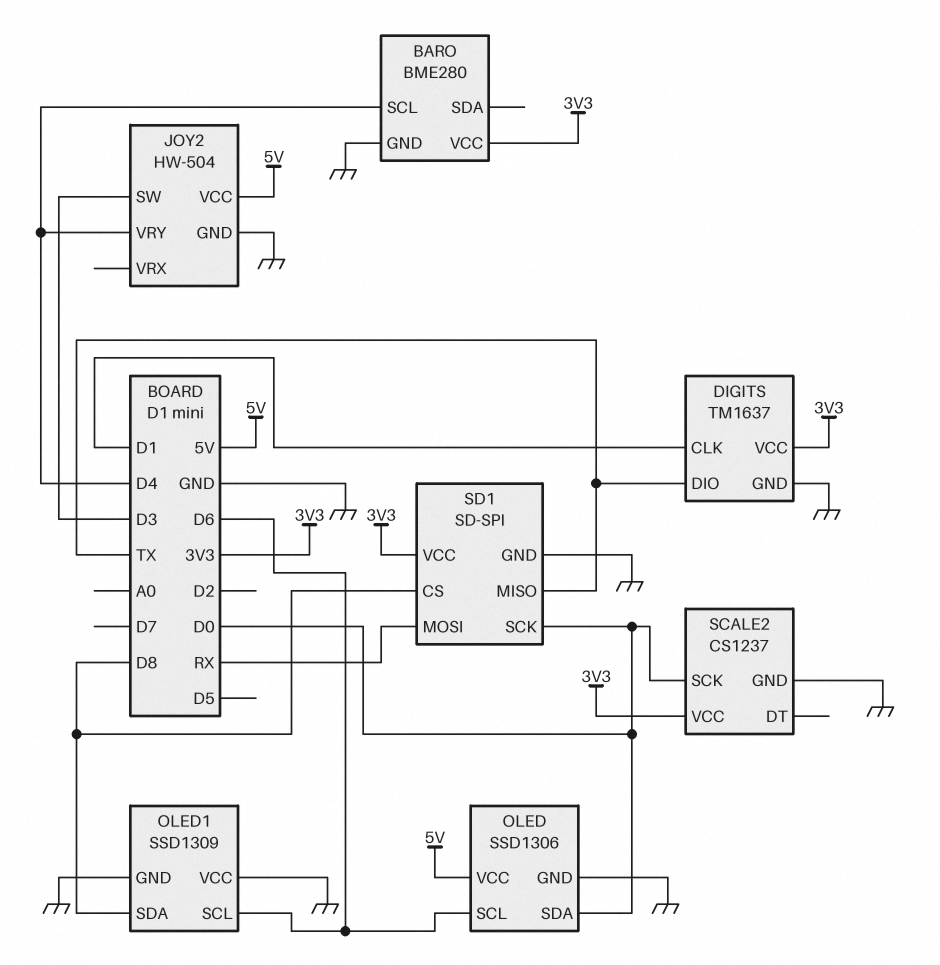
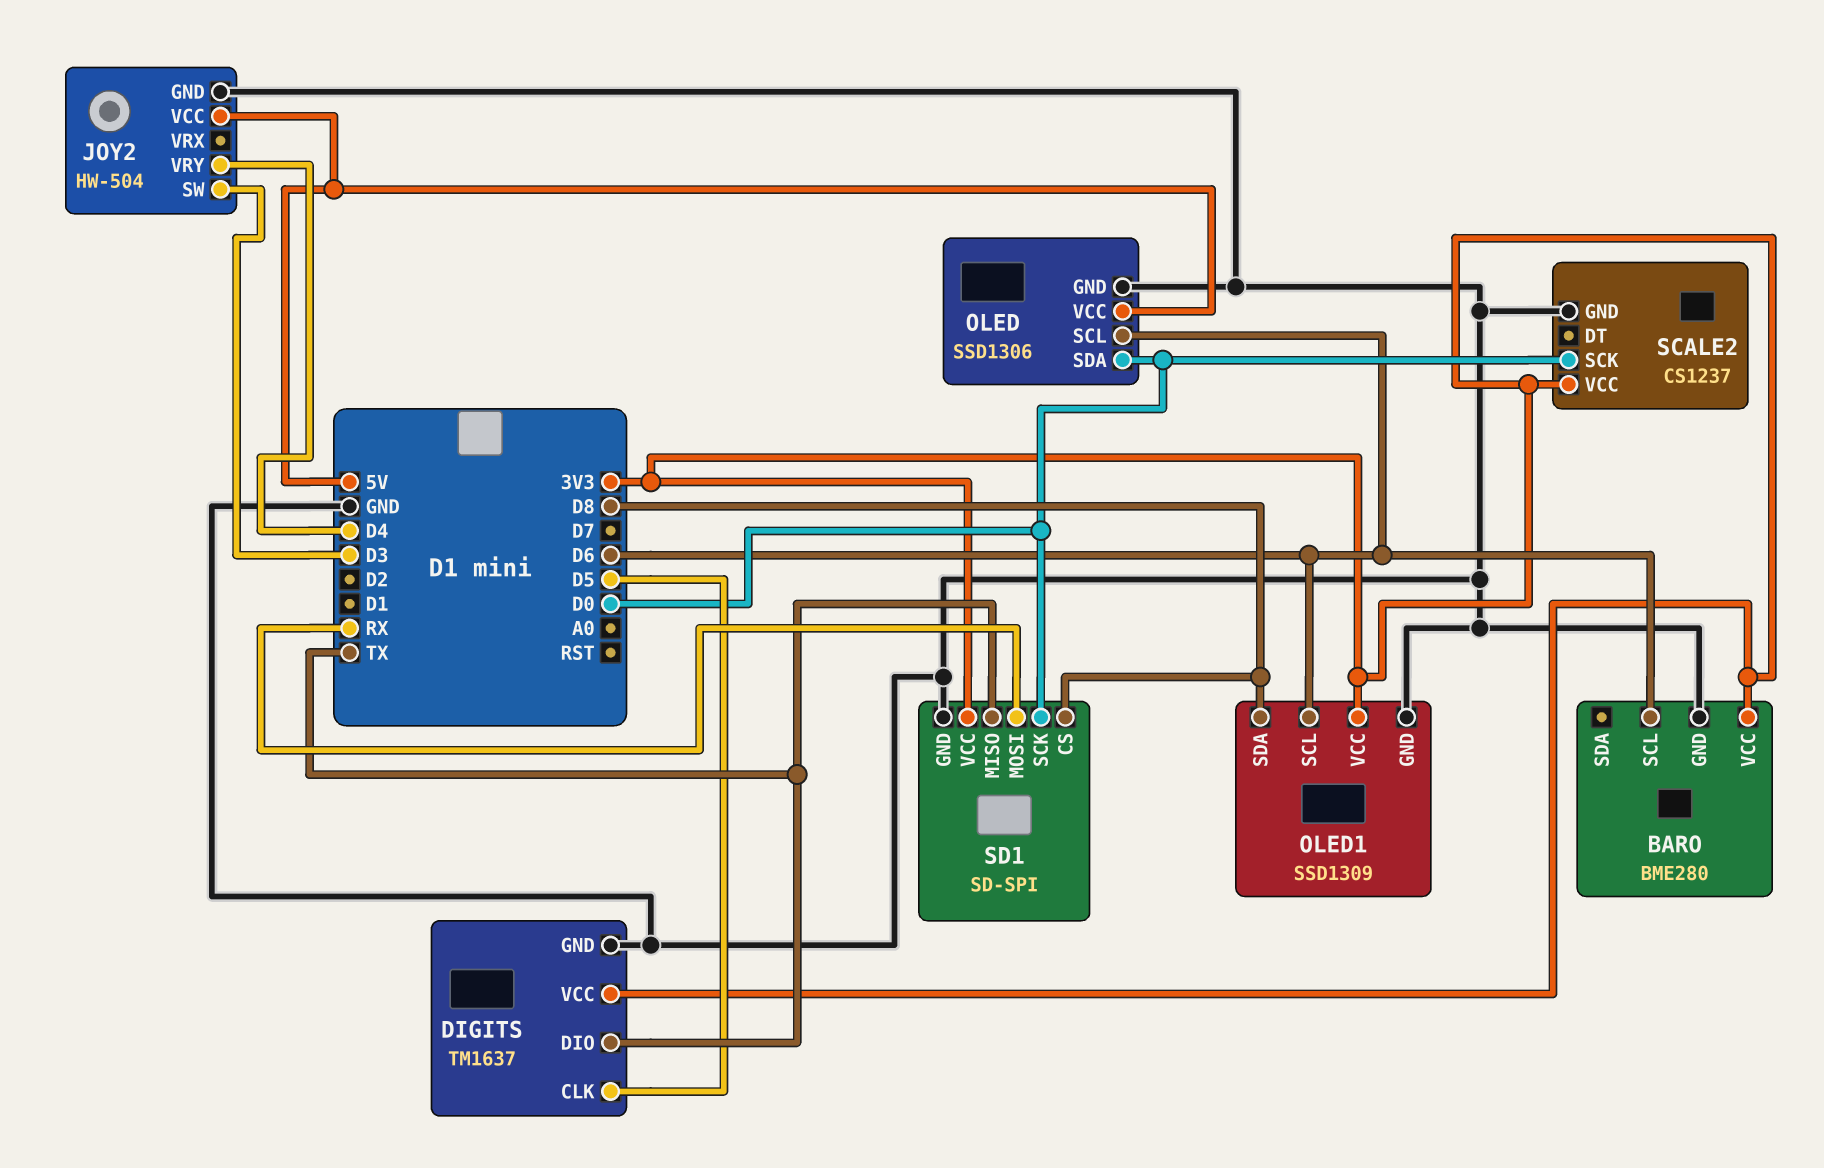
BARO pin SCL: D4 -> D6
DIGITS pin CLK: D1 -> D5
OLED1 pin VCC: GND -> 3V3

